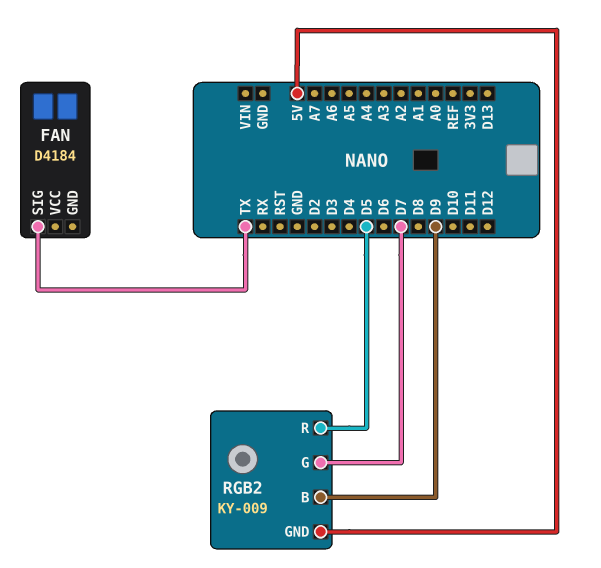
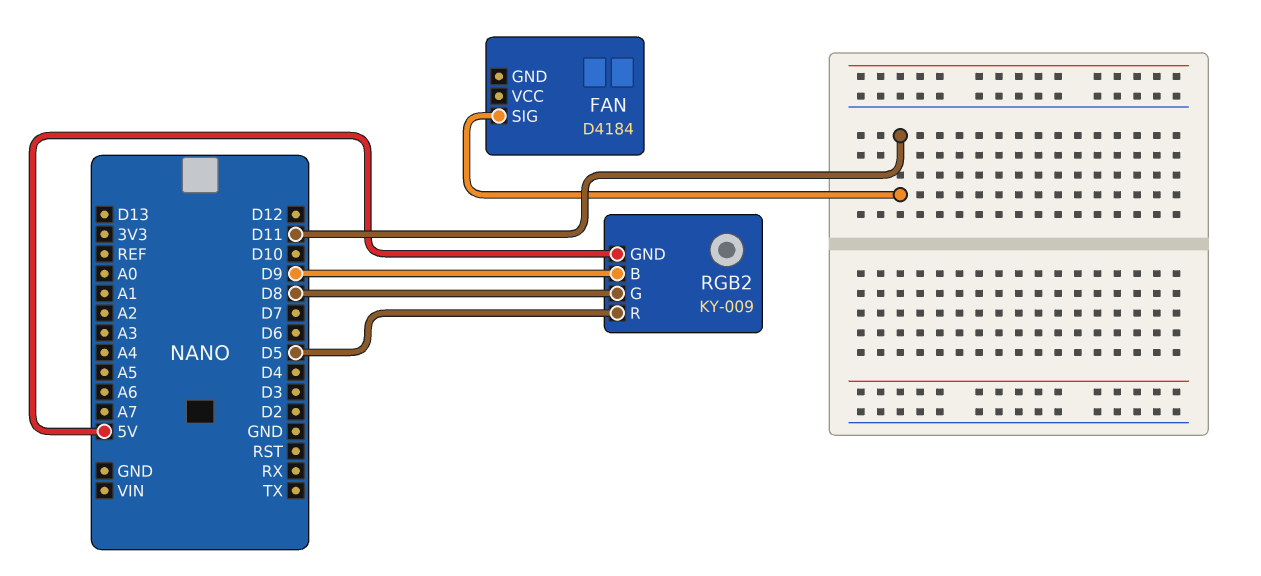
FAN pin SIG: TX -> D11
RGB2 pin G: D7 -> D8

